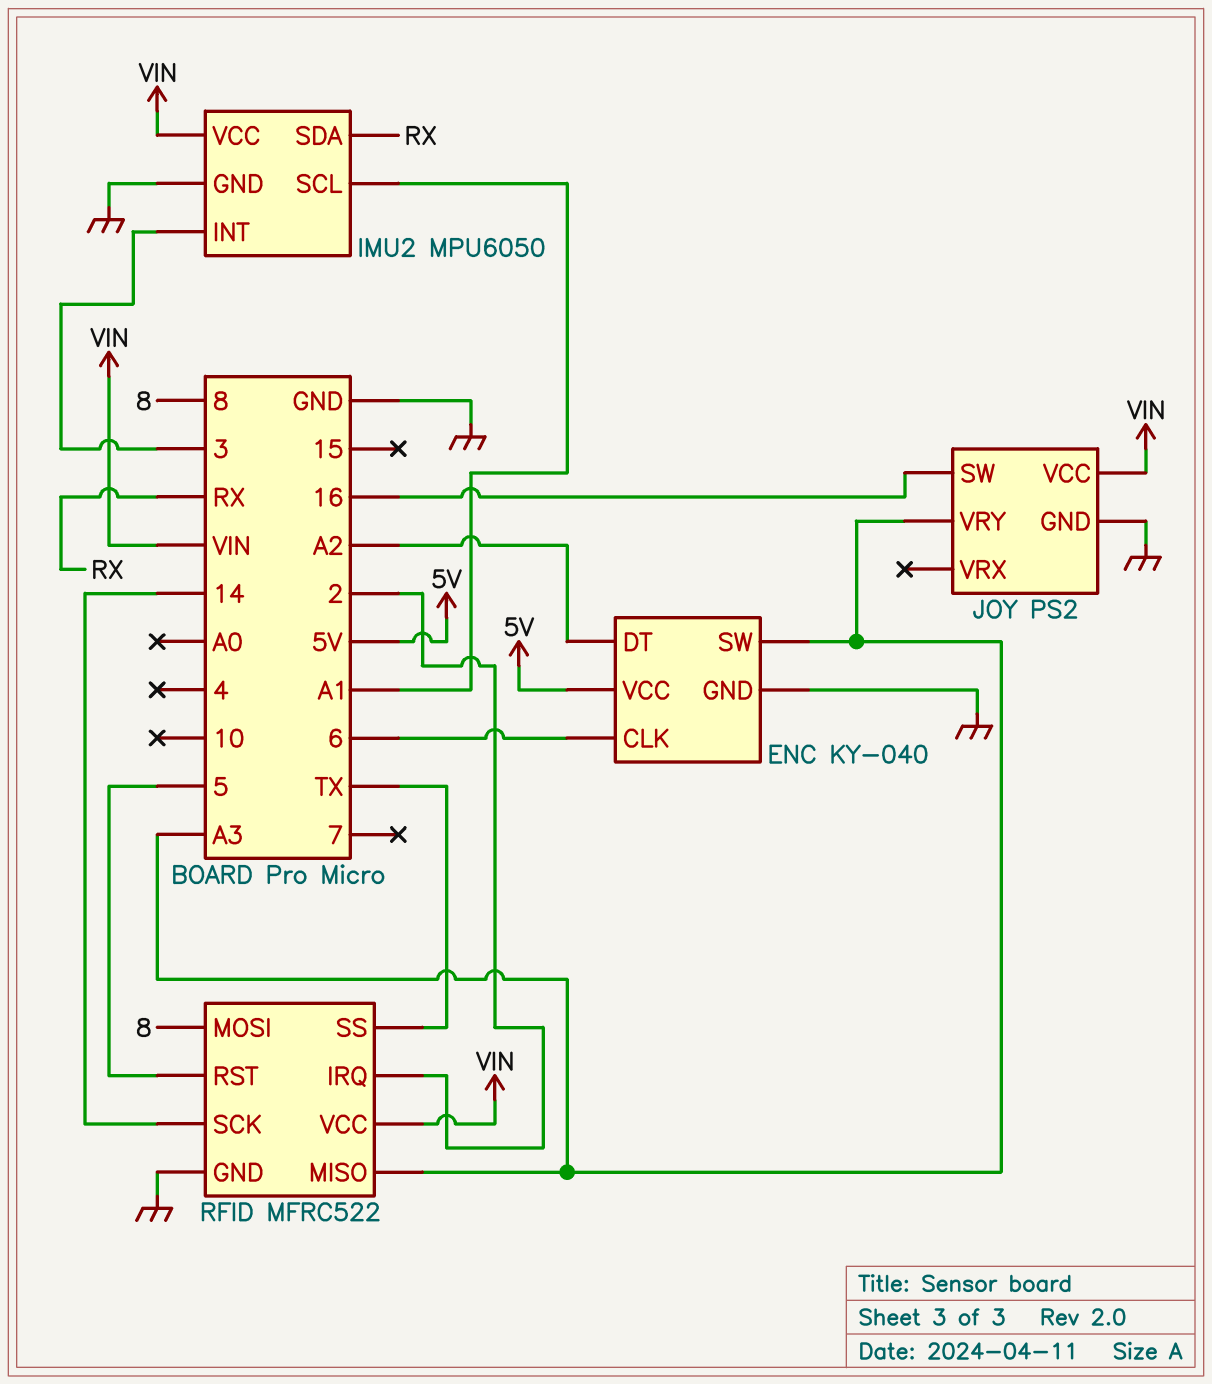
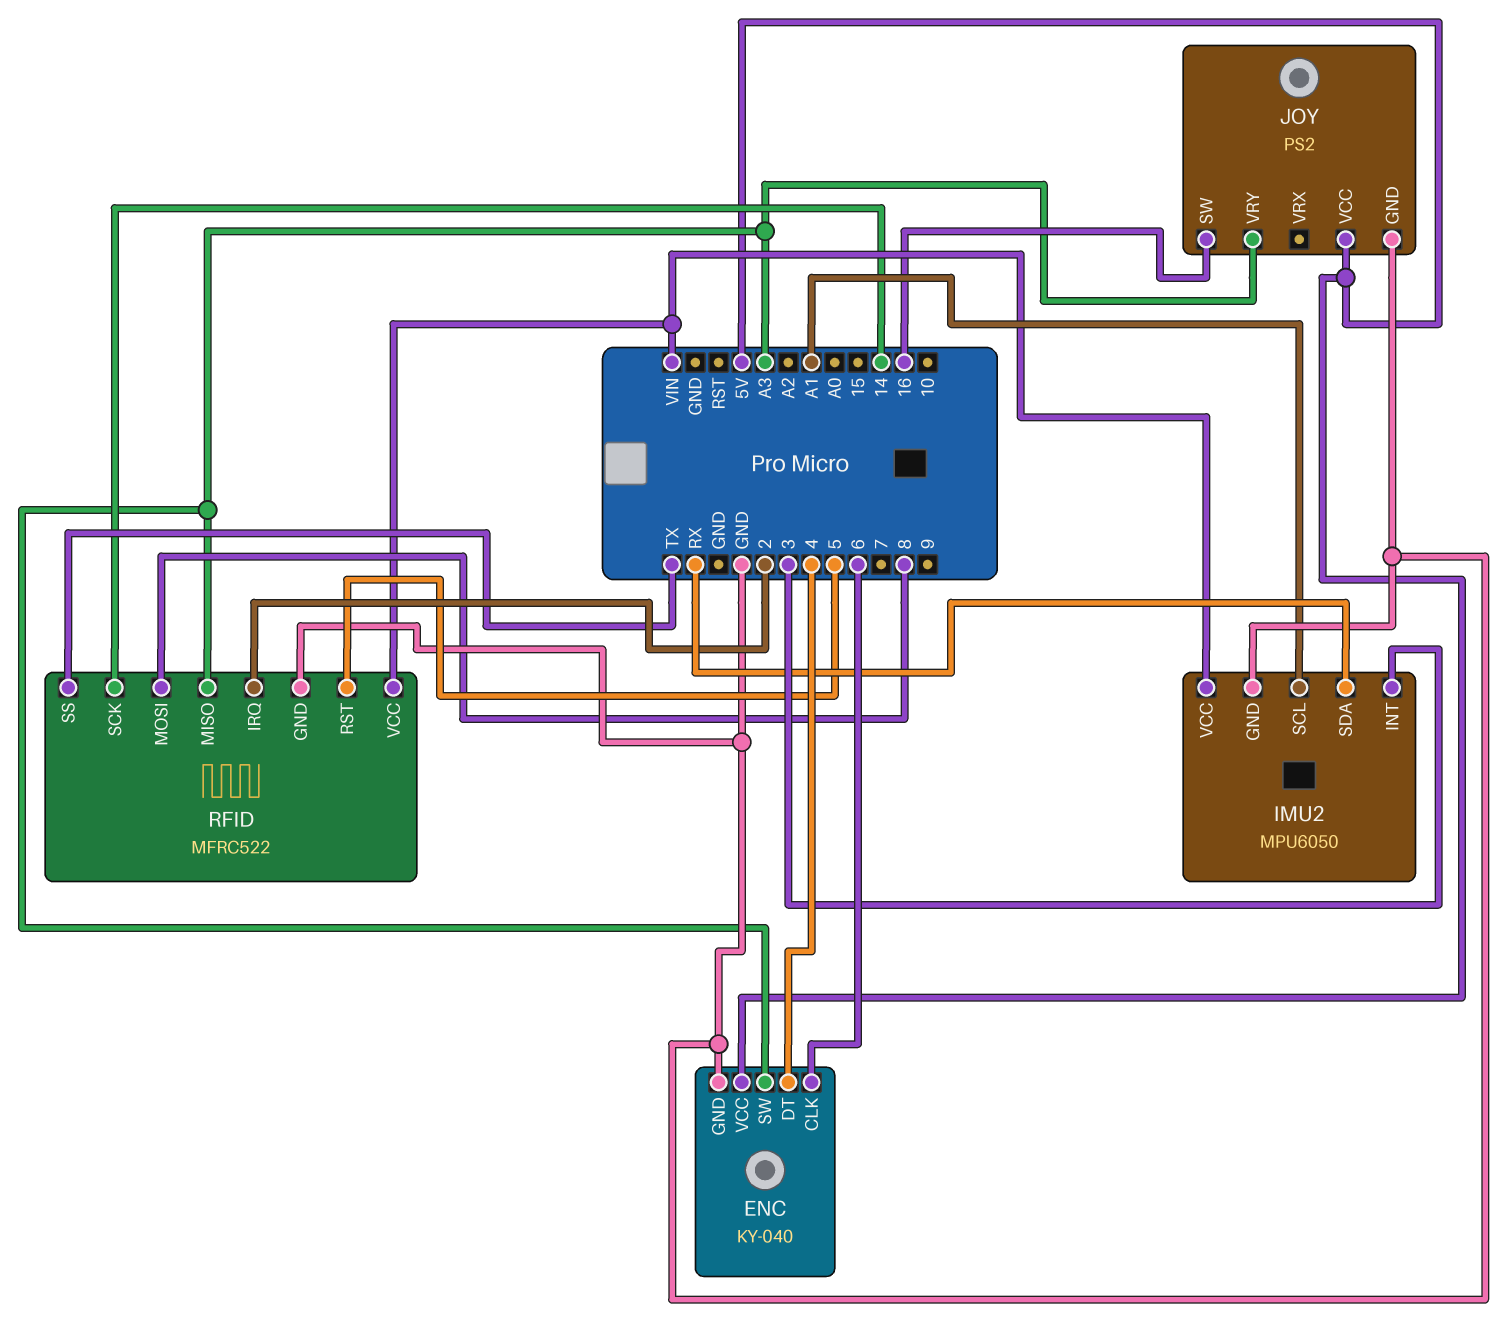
ENC pin DT: A2 -> 4
JOY pin VCC: VIN -> 5V

